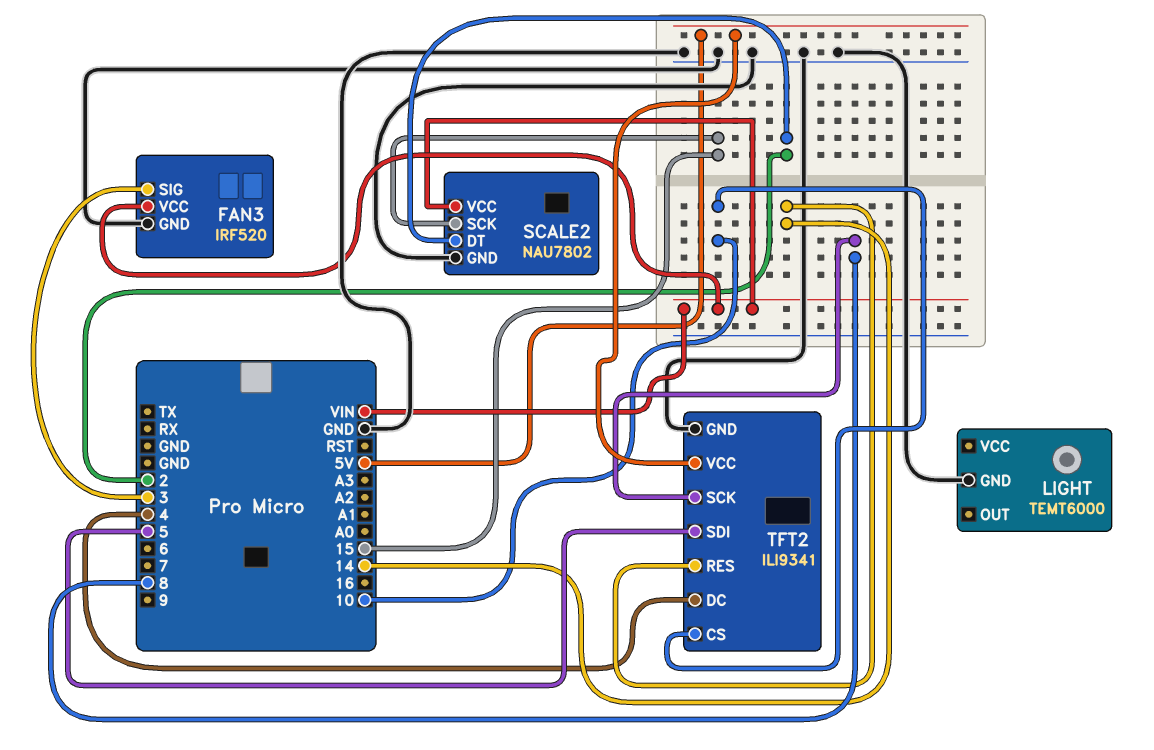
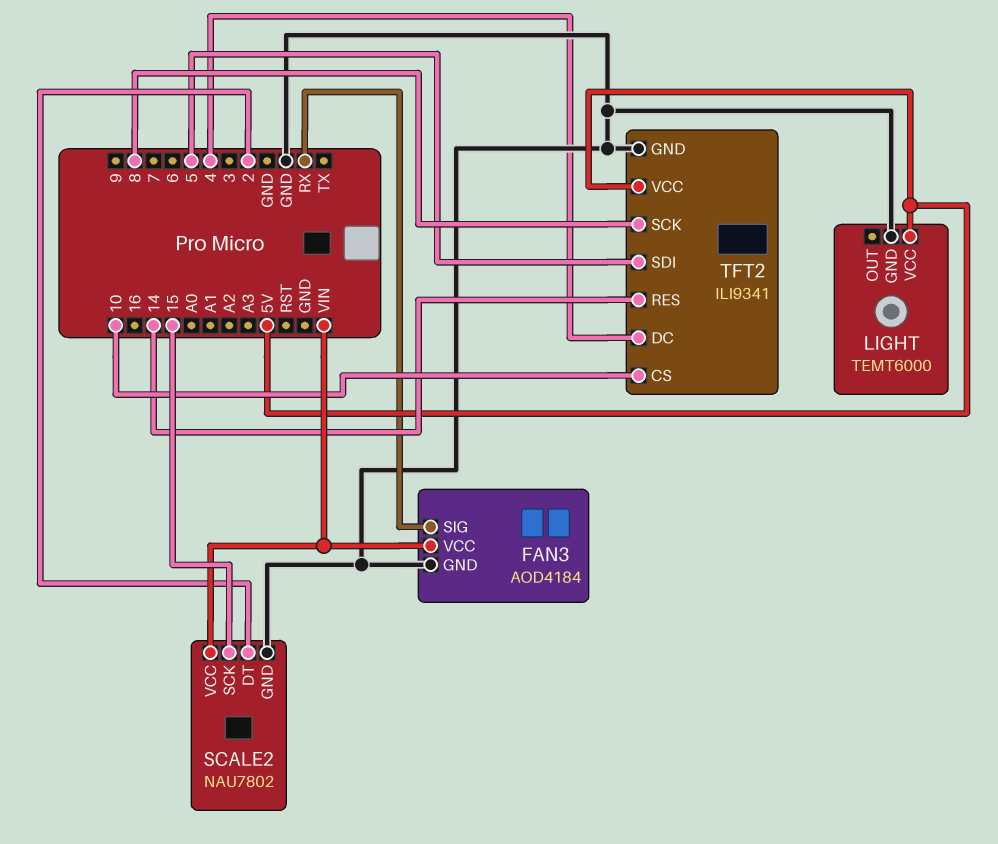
FAN3: IRF520 -> AOD4184
FAN3 pin SIG: 3 -> RX
LIGHT pin VCC: none -> 5V

